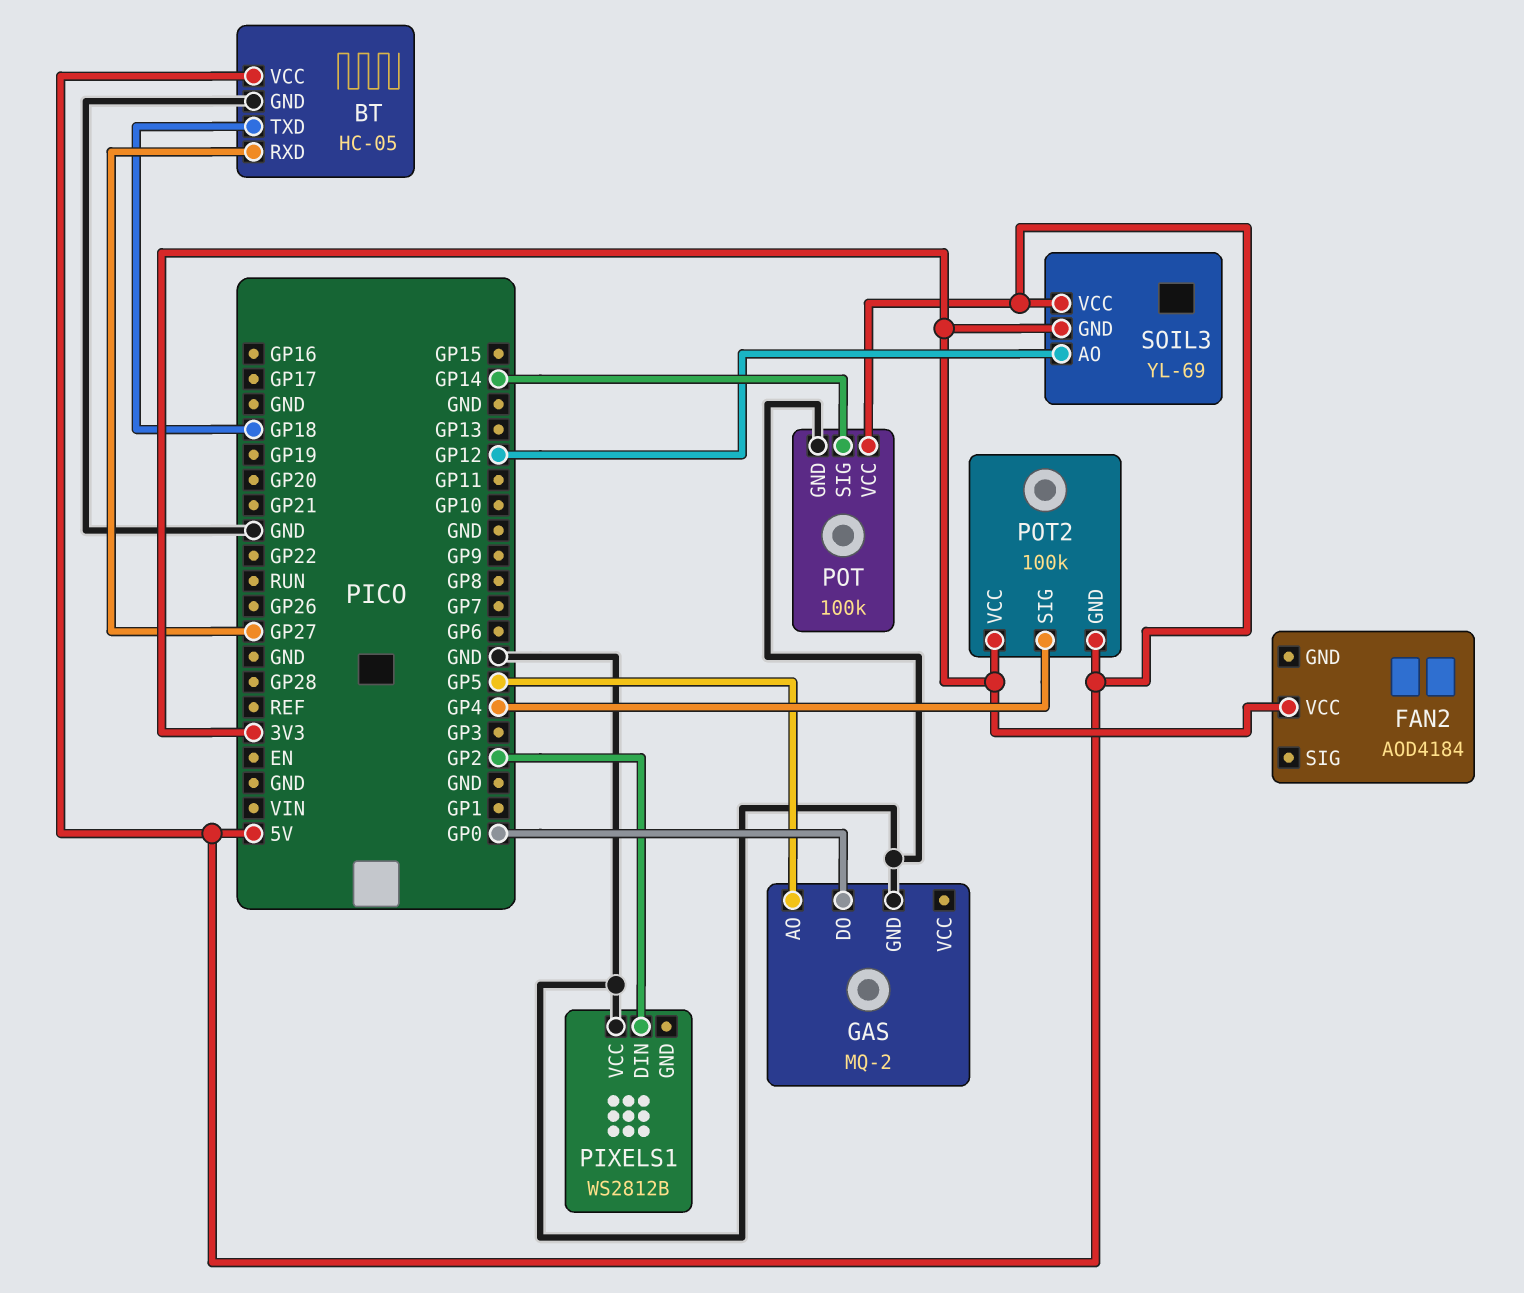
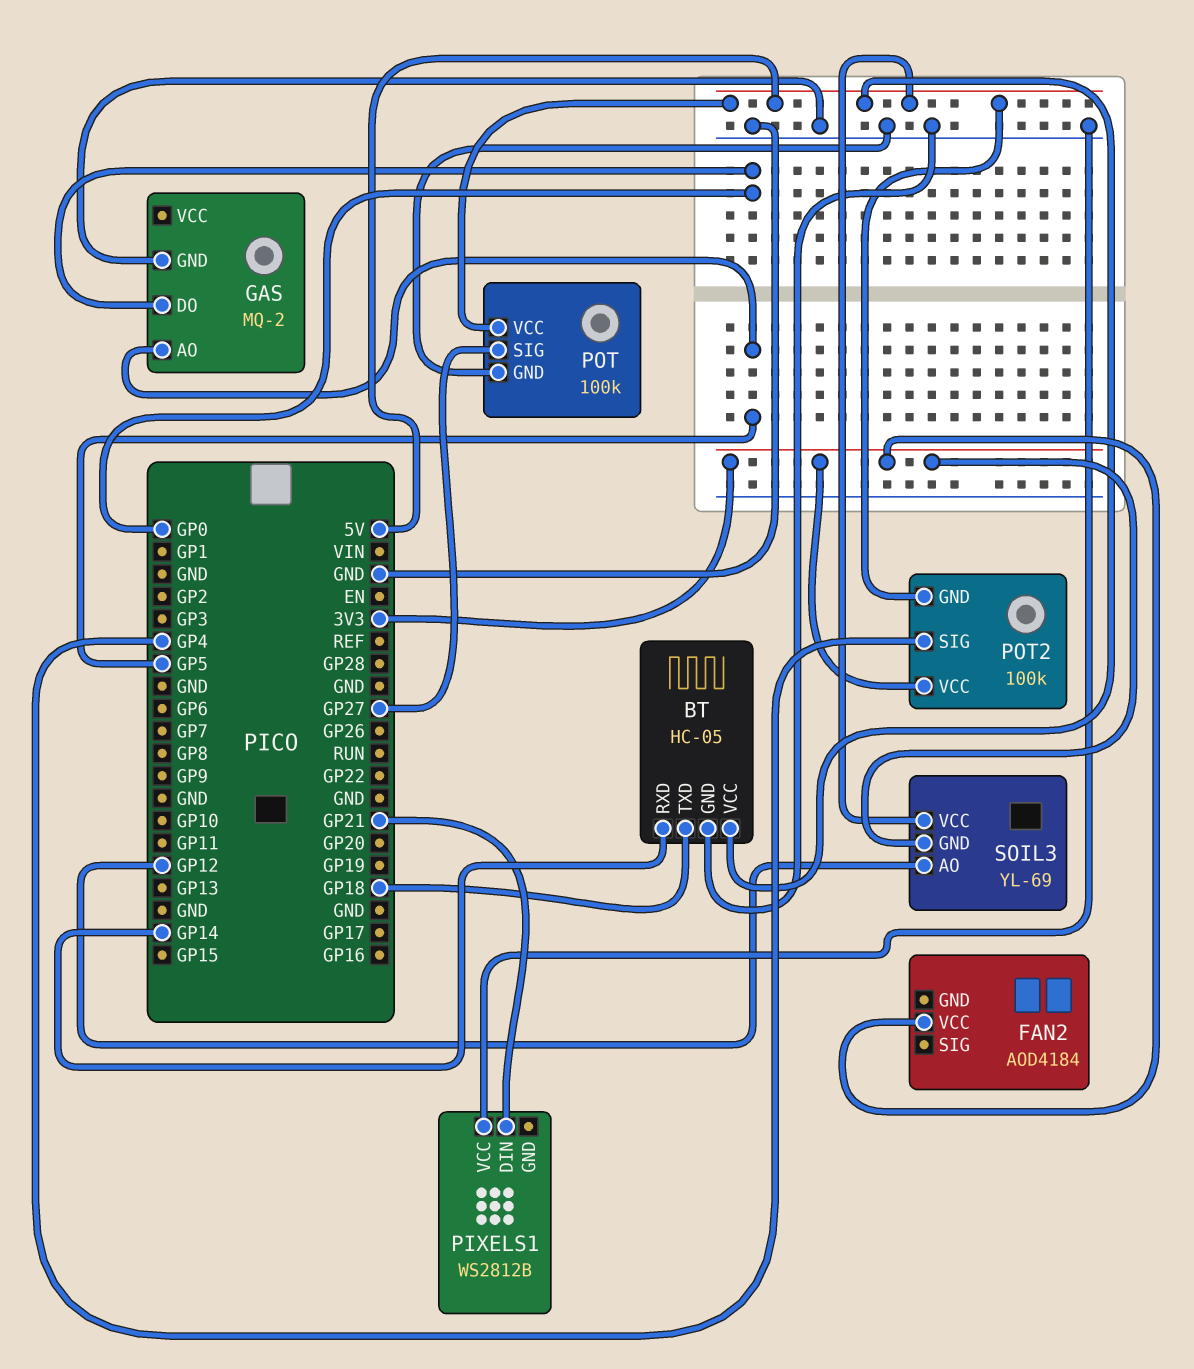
BT pin RXD: GP27 -> GP14
PIXELS1 pin DIN: GP2 -> GP21
POT pin SIG: GP14 -> GP27

